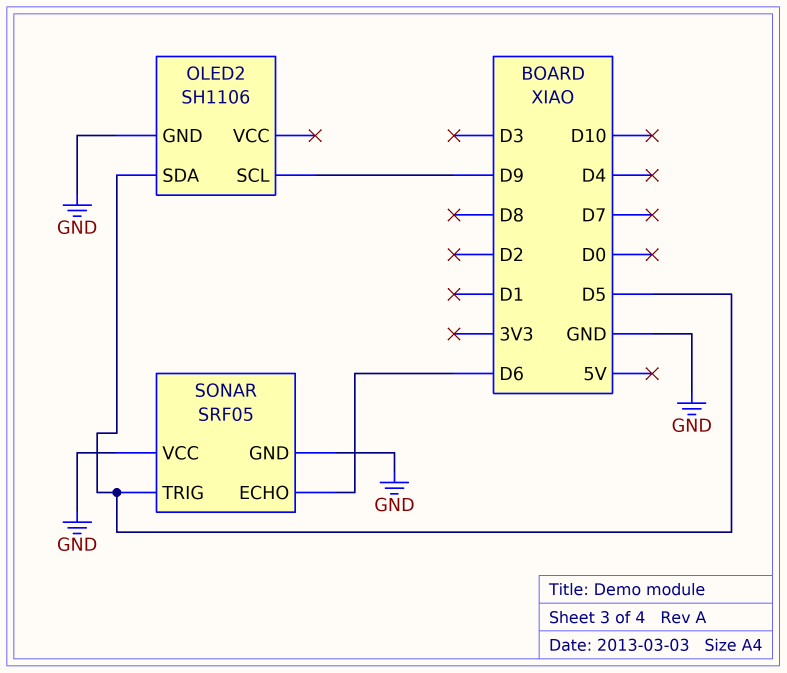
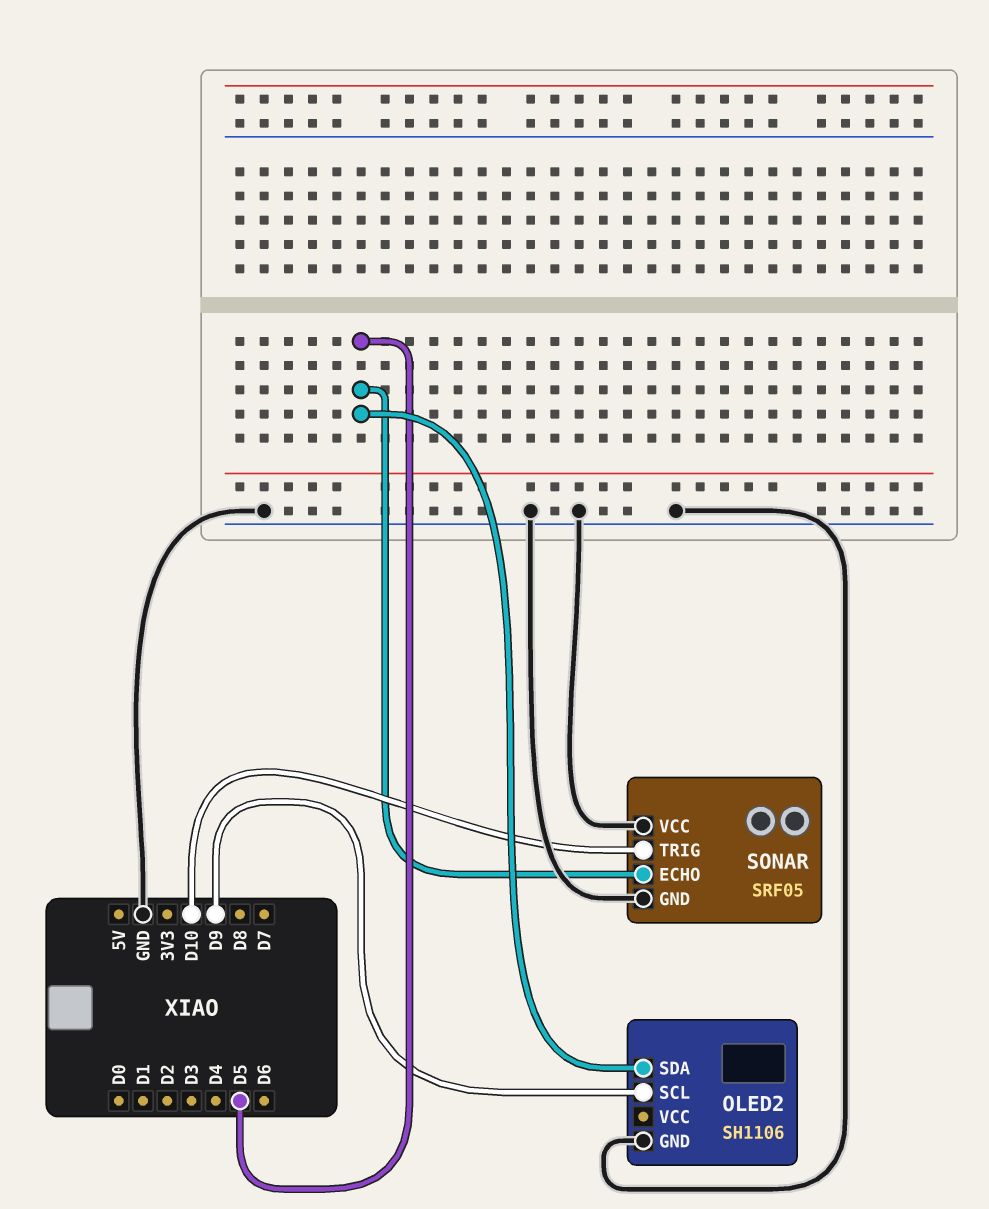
SONAR pin ECHO: D6 -> D5
SONAR pin TRIG: D5 -> D10

